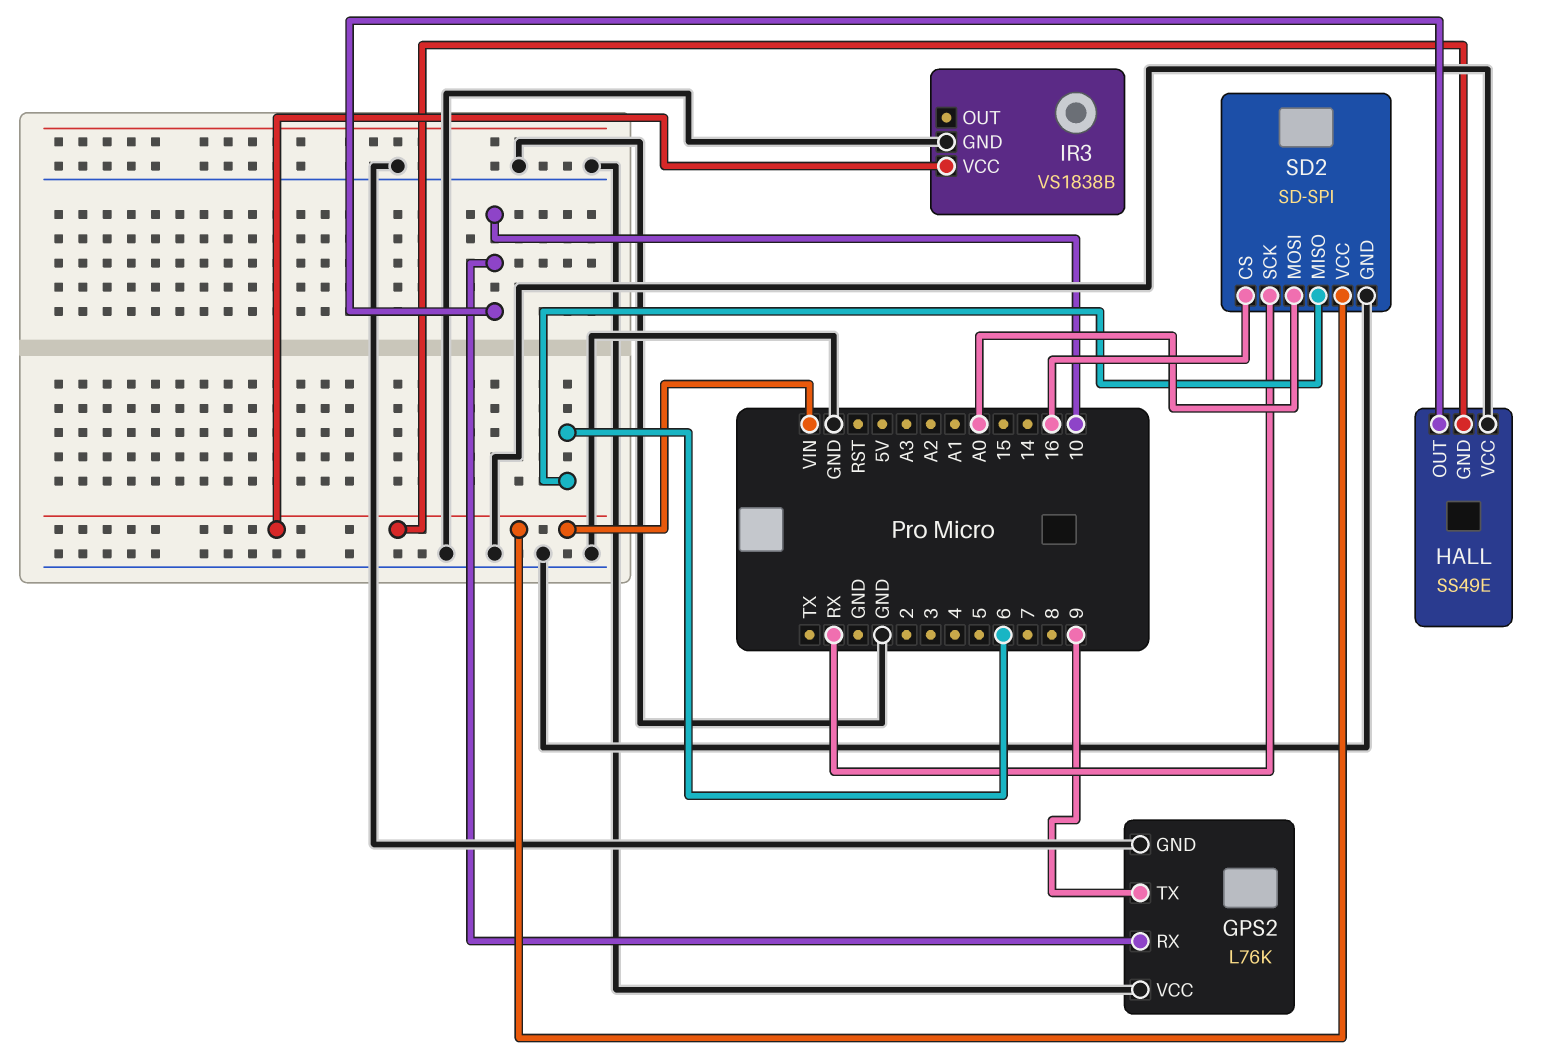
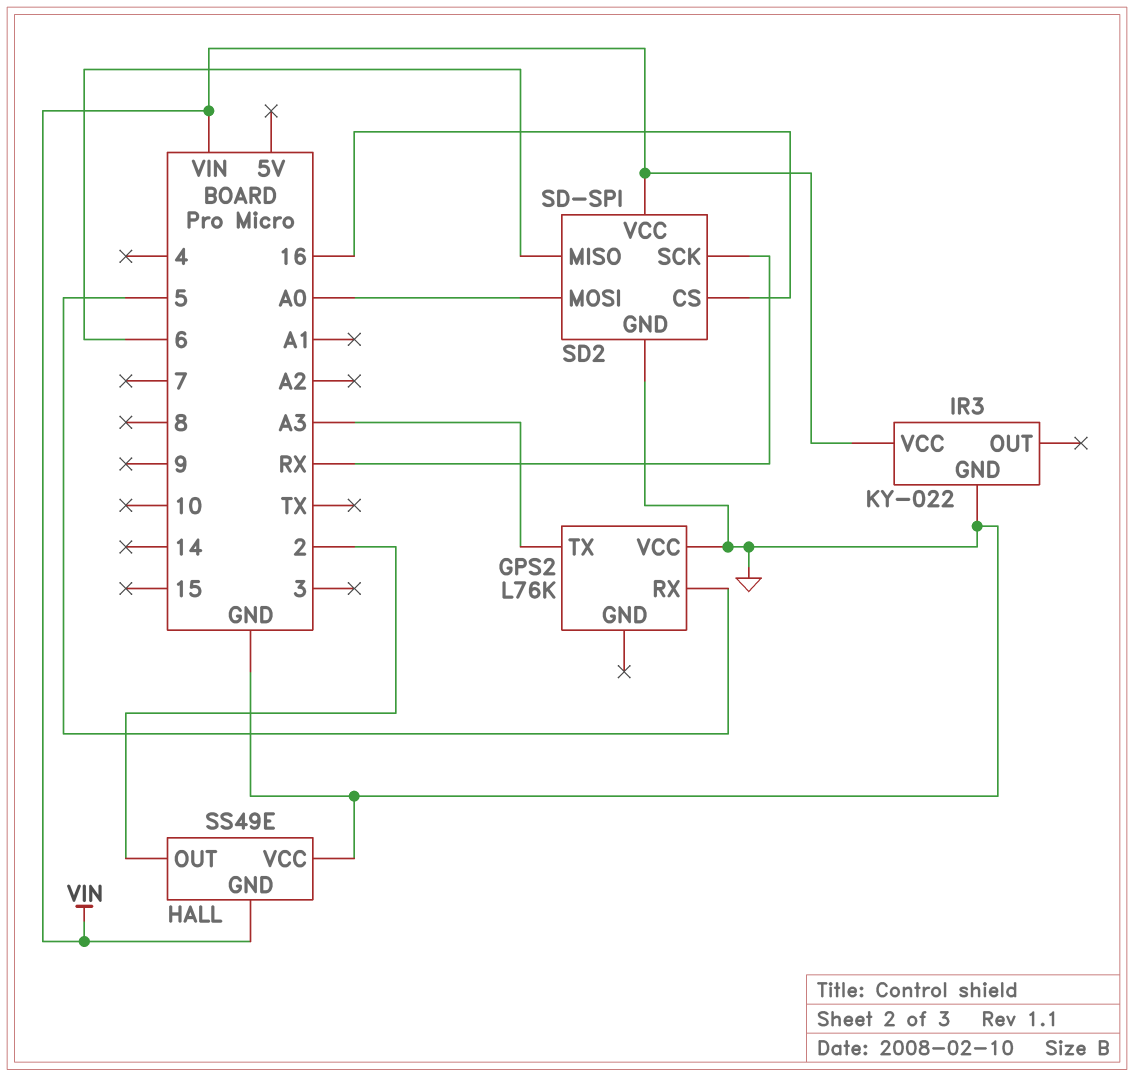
GPS2 pin GND: GND -> none
GPS2 pin RX: 10 -> 5
GPS2 pin TX: 9 -> A3
HALL pin OUT: 10 -> 2
IR3: VS1838B -> KY-022

